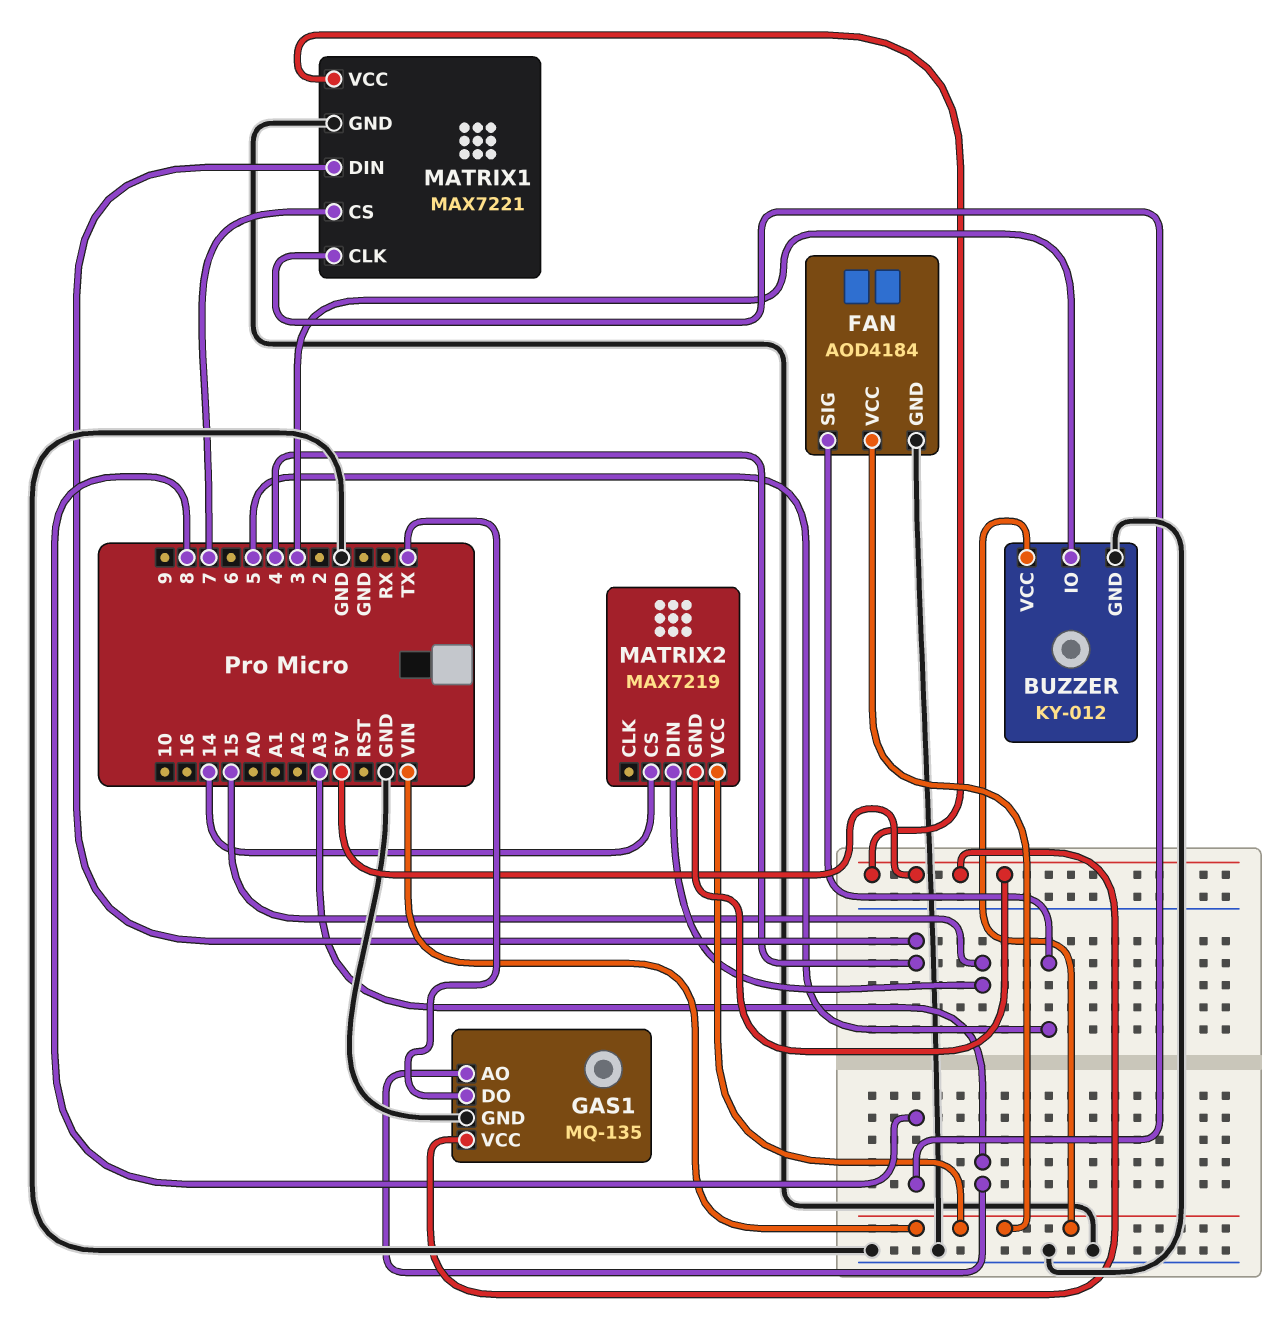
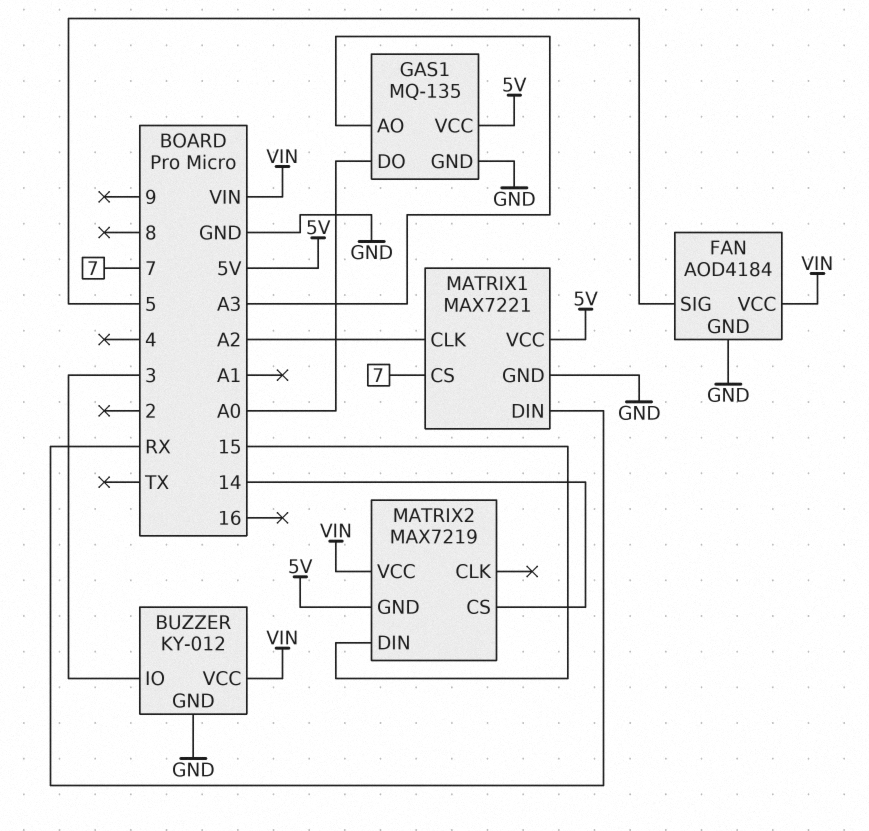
GAS1 pin DO: TX -> A0
MATRIX1 pin CLK: 8 -> A2
MATRIX1 pin DIN: 4 -> RX

